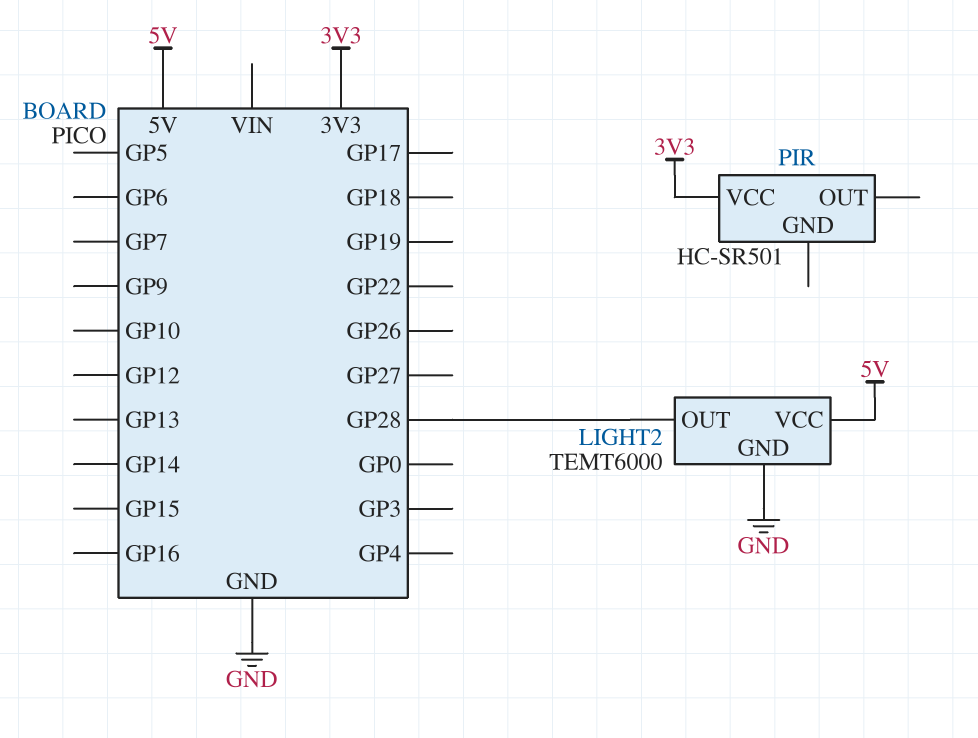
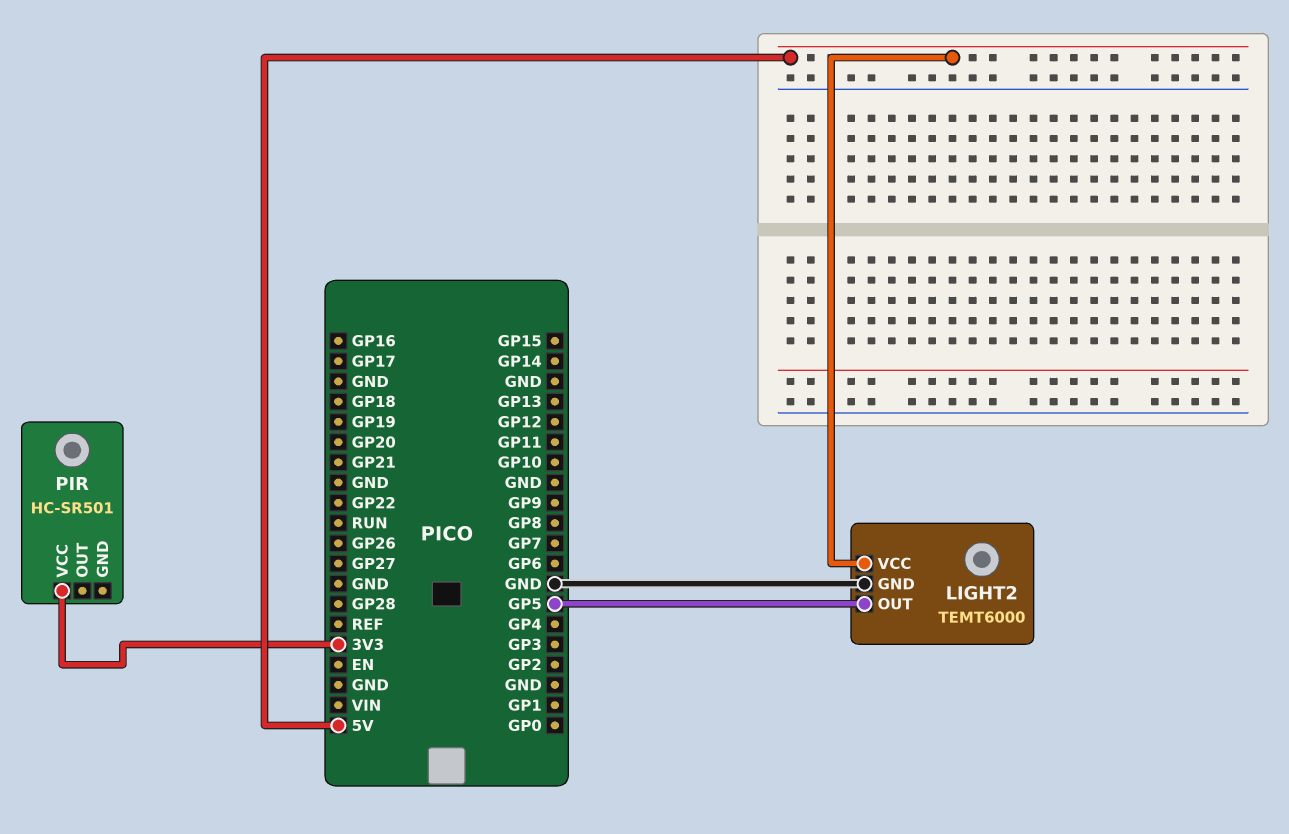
LIGHT2 pin OUT: GP28 -> GP5

